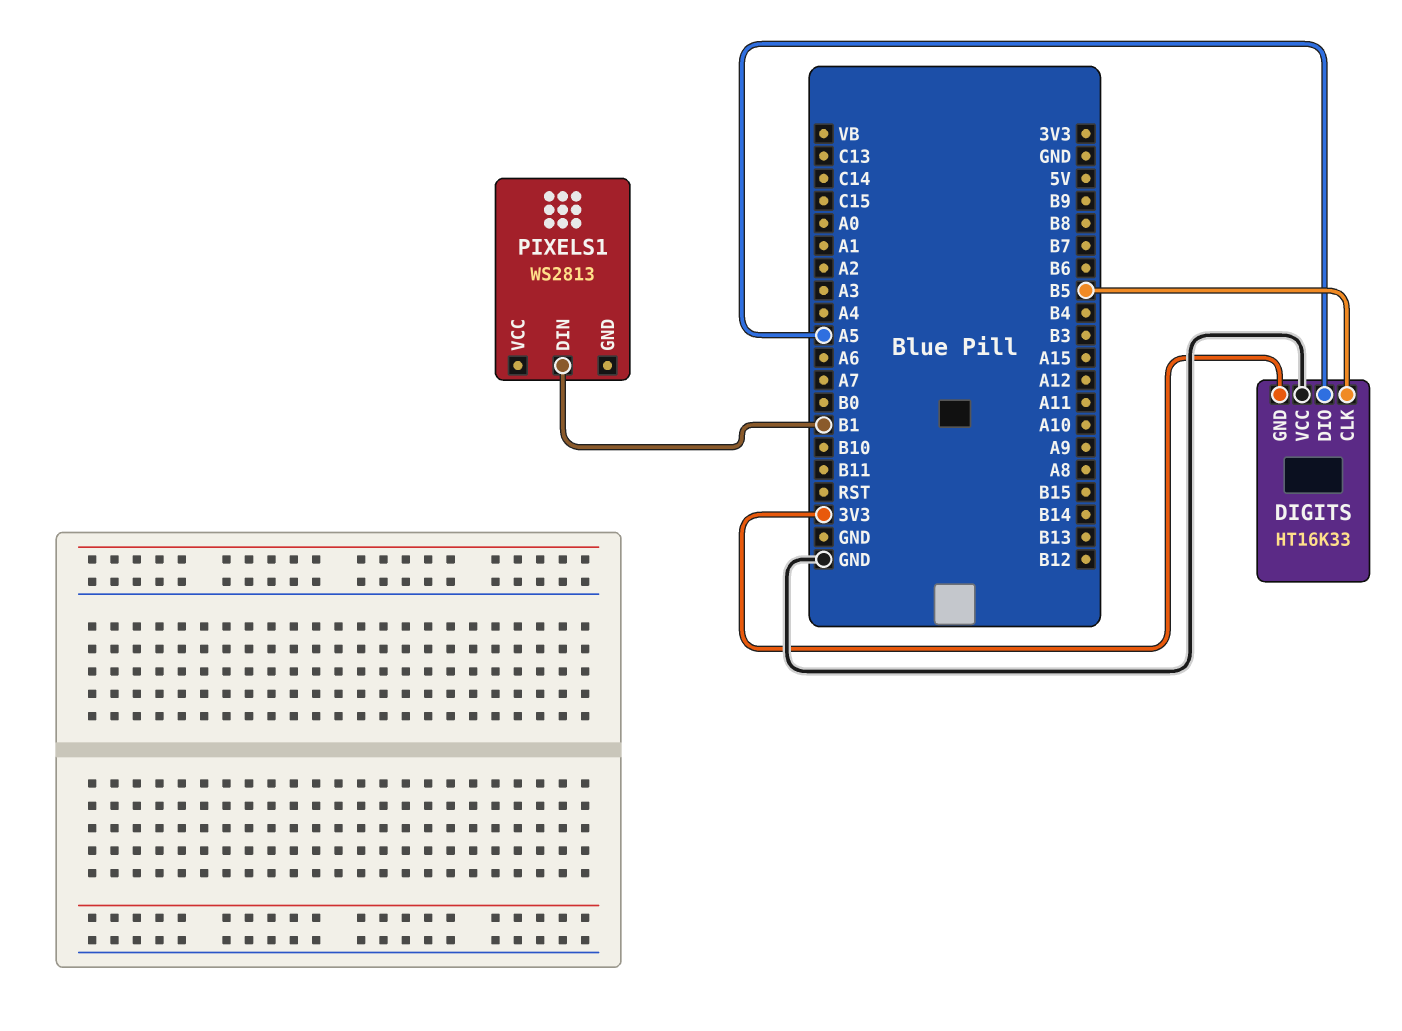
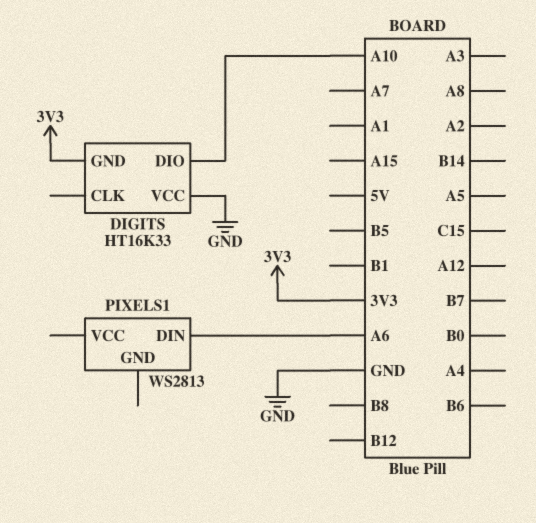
DIGITS pin CLK: B5 -> none
DIGITS pin DIO: A5 -> A10
PIXELS1 pin DIN: B1 -> A6

